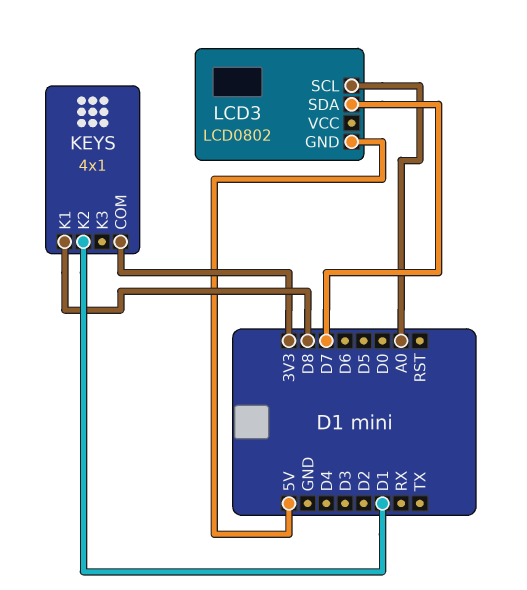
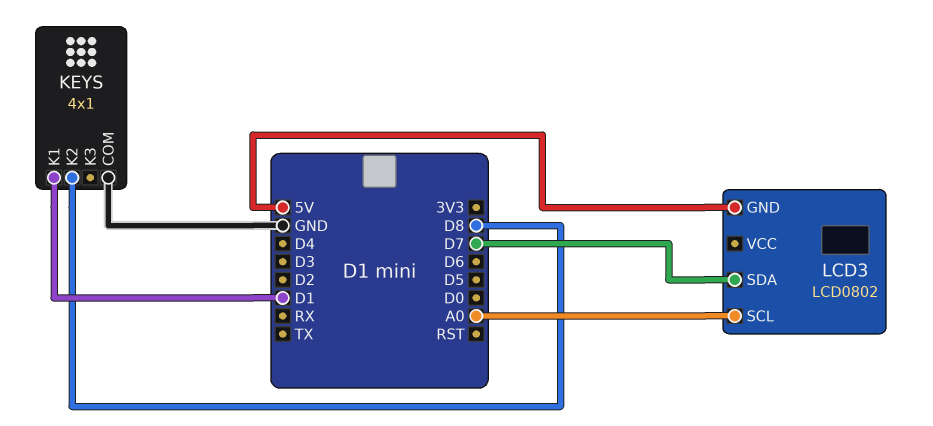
KEYS pin COM: 3V3 -> GND
KEYS pin K1: D8 -> D1
KEYS pin K2: D1 -> D8

